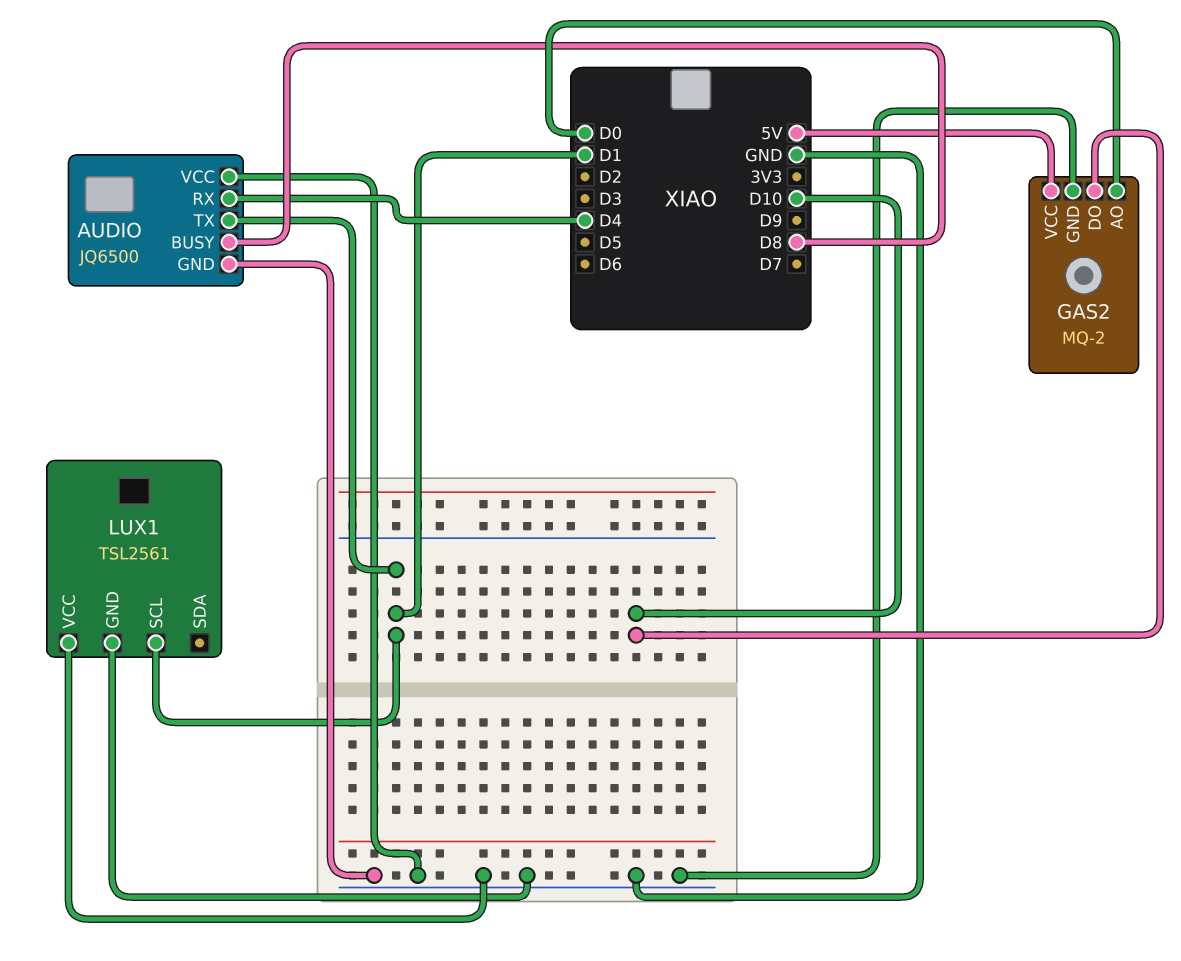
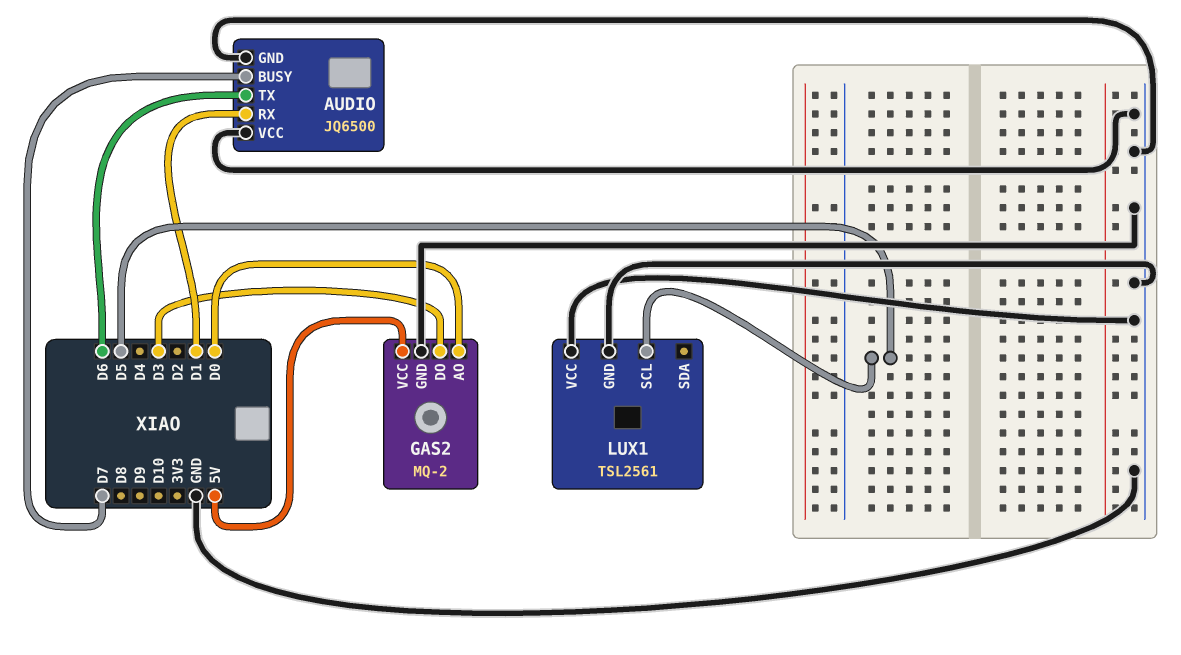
AUDIO pin BUSY: D8 -> D7
AUDIO pin RX: D4 -> D1
AUDIO pin TX: D1 -> D6
GAS2 pin DO: D10 -> D3
LUX1 pin SCL: D1 -> D5

